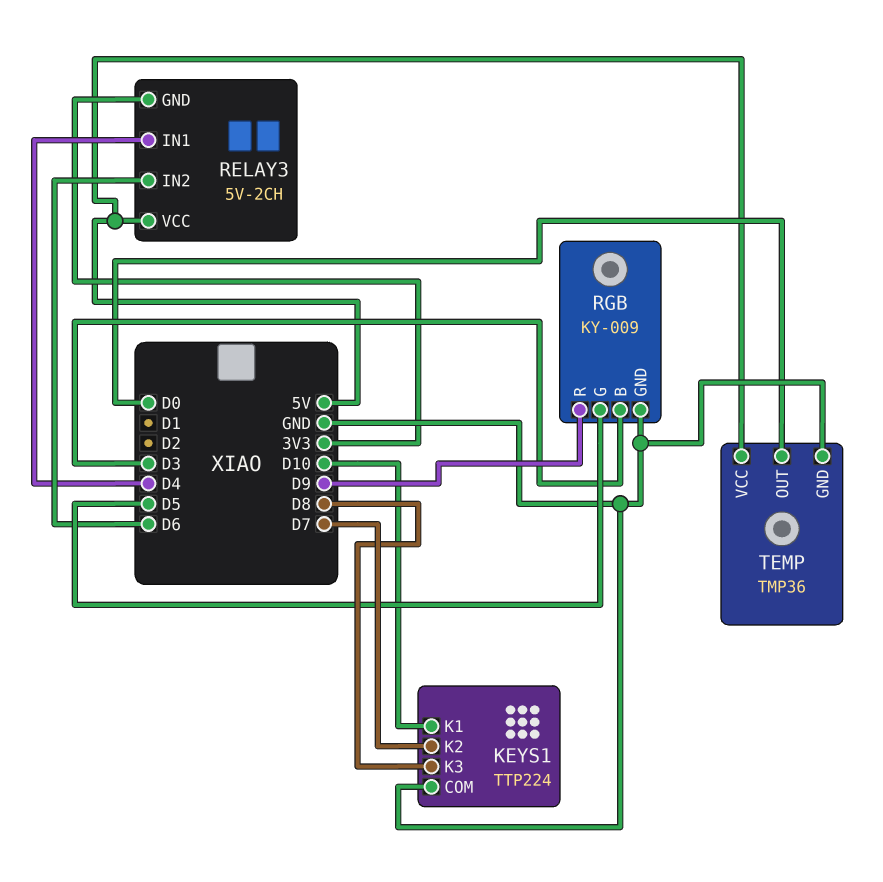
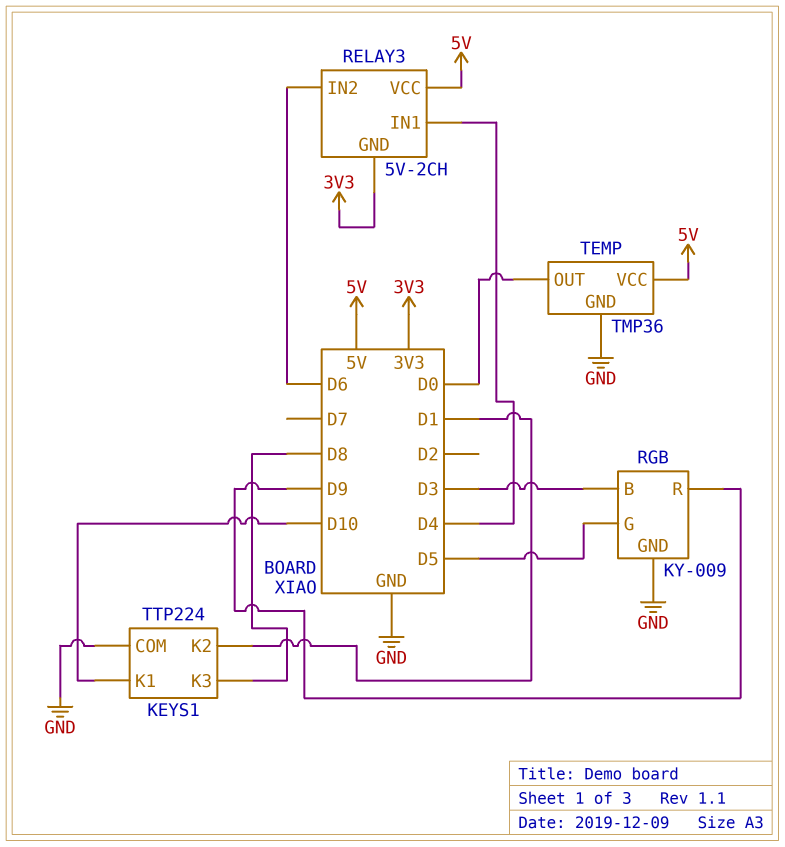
KEYS1 pin K2: D7 -> D1

